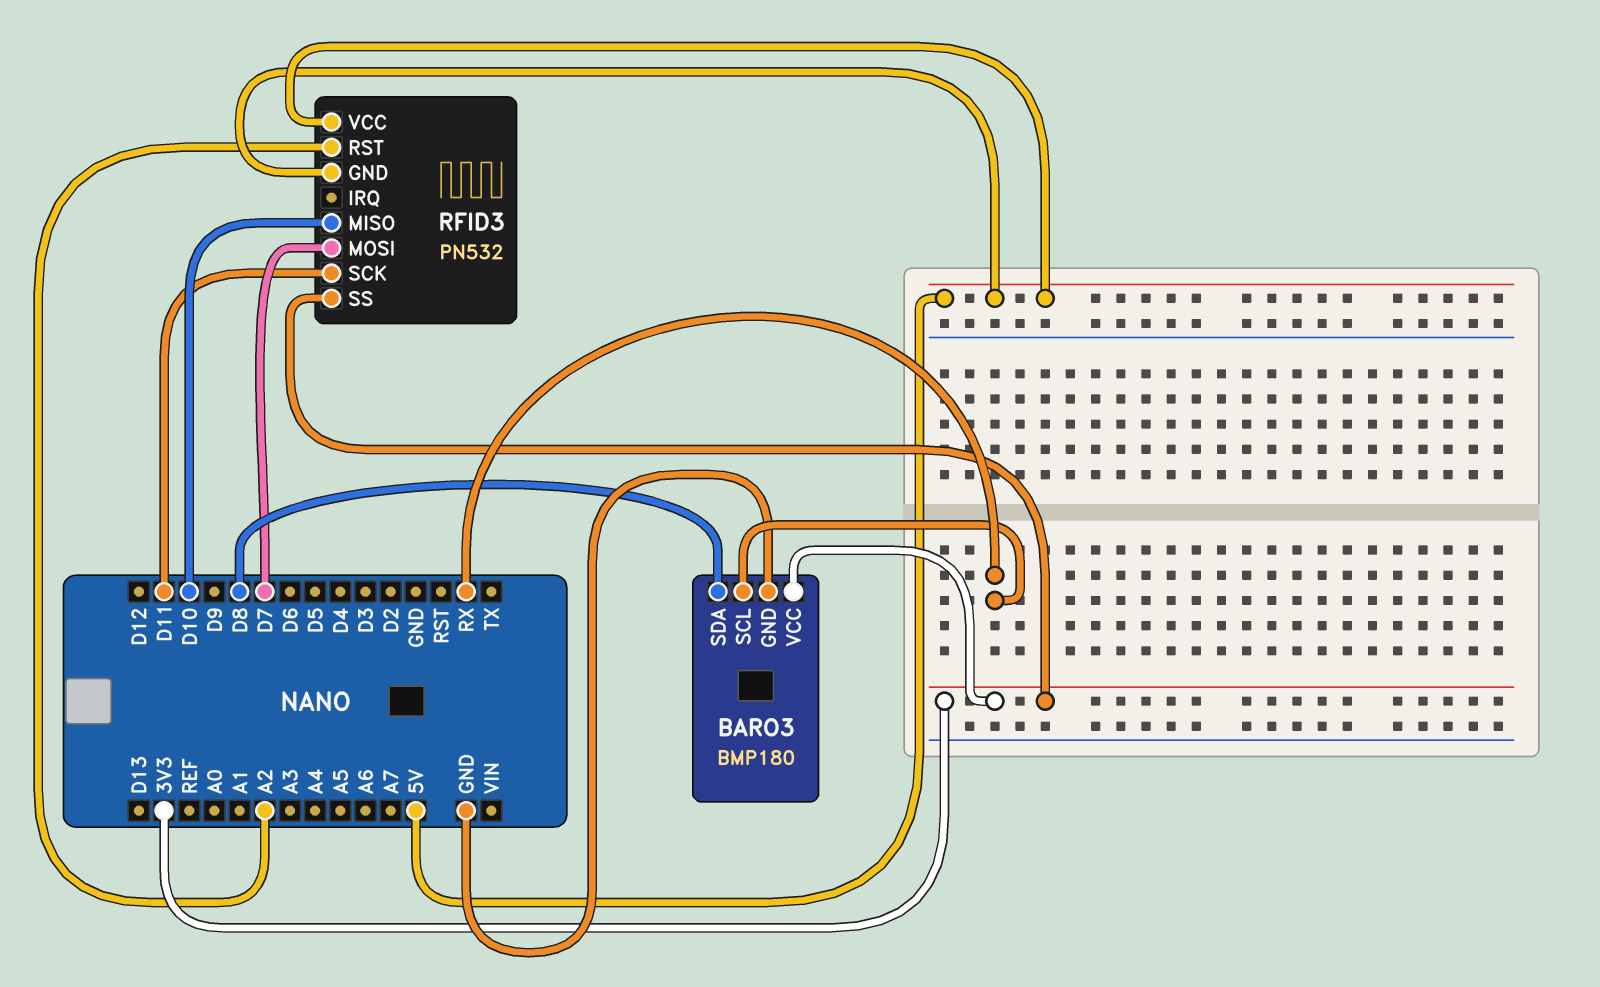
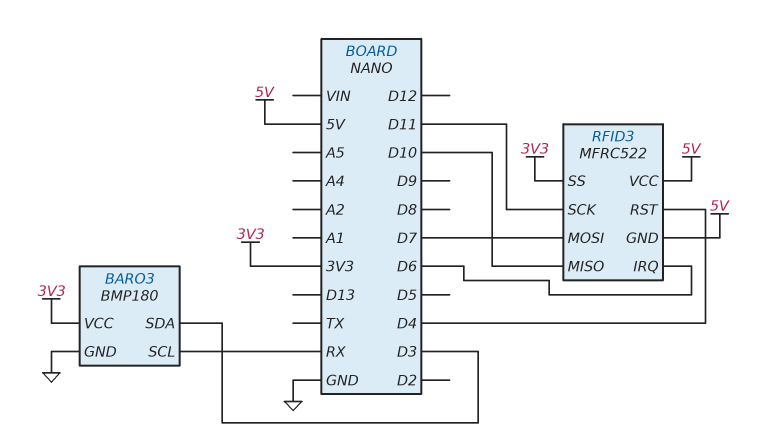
BARO3 pin SDA: D8 -> D3
RFID3: PN532 -> MFRC522
RFID3 pin IRQ: none -> D6
RFID3 pin RST: A2 -> D4

